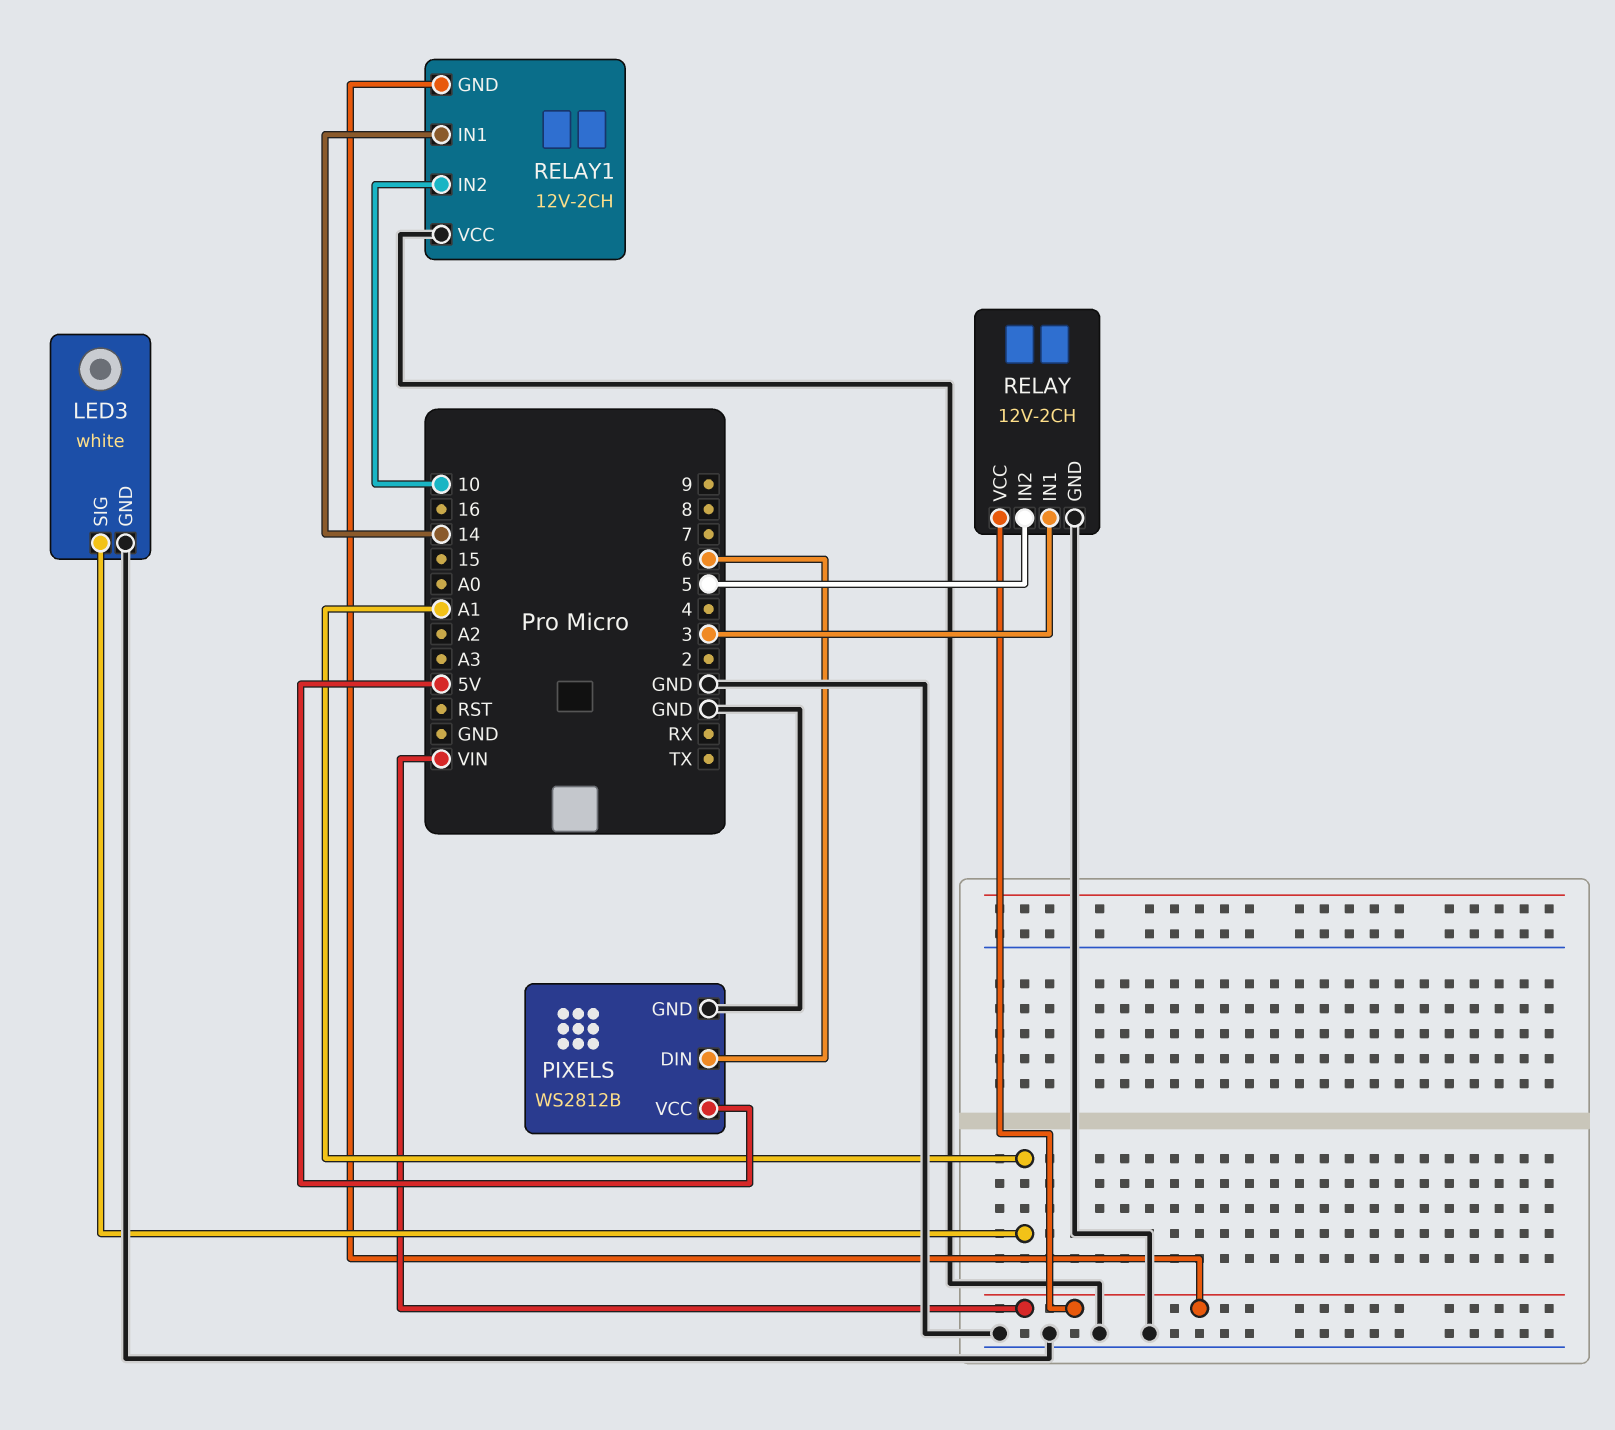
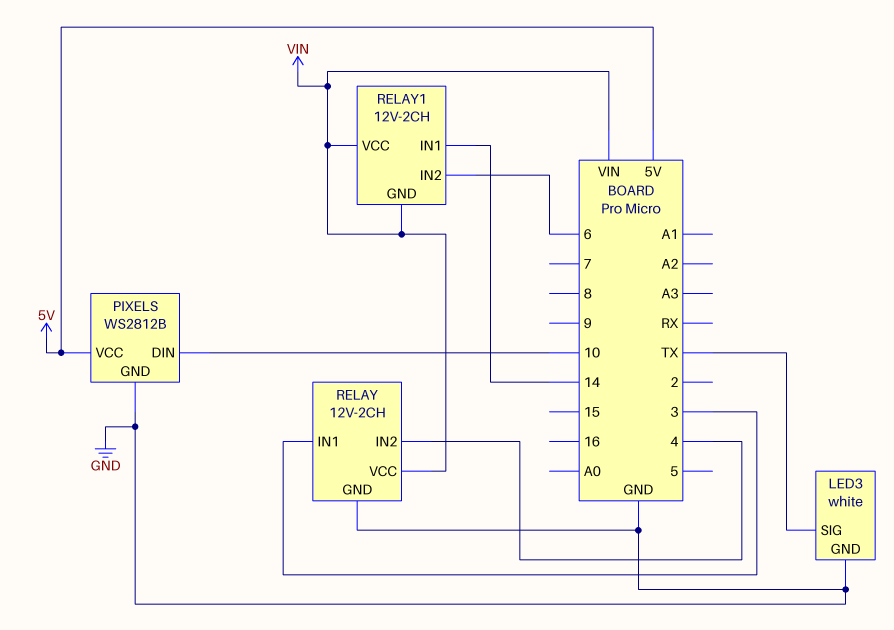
LED3 pin SIG: A1 -> TX
PIXELS pin DIN: 6 -> 10
RELAY pin IN2: 5 -> 4
RELAY1 pin IN2: 10 -> 6
RELAY1 pin VCC: GND -> VIN

